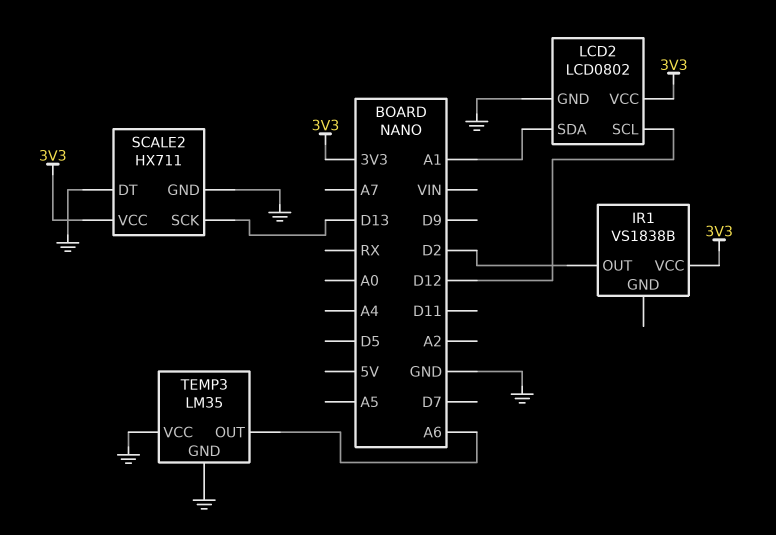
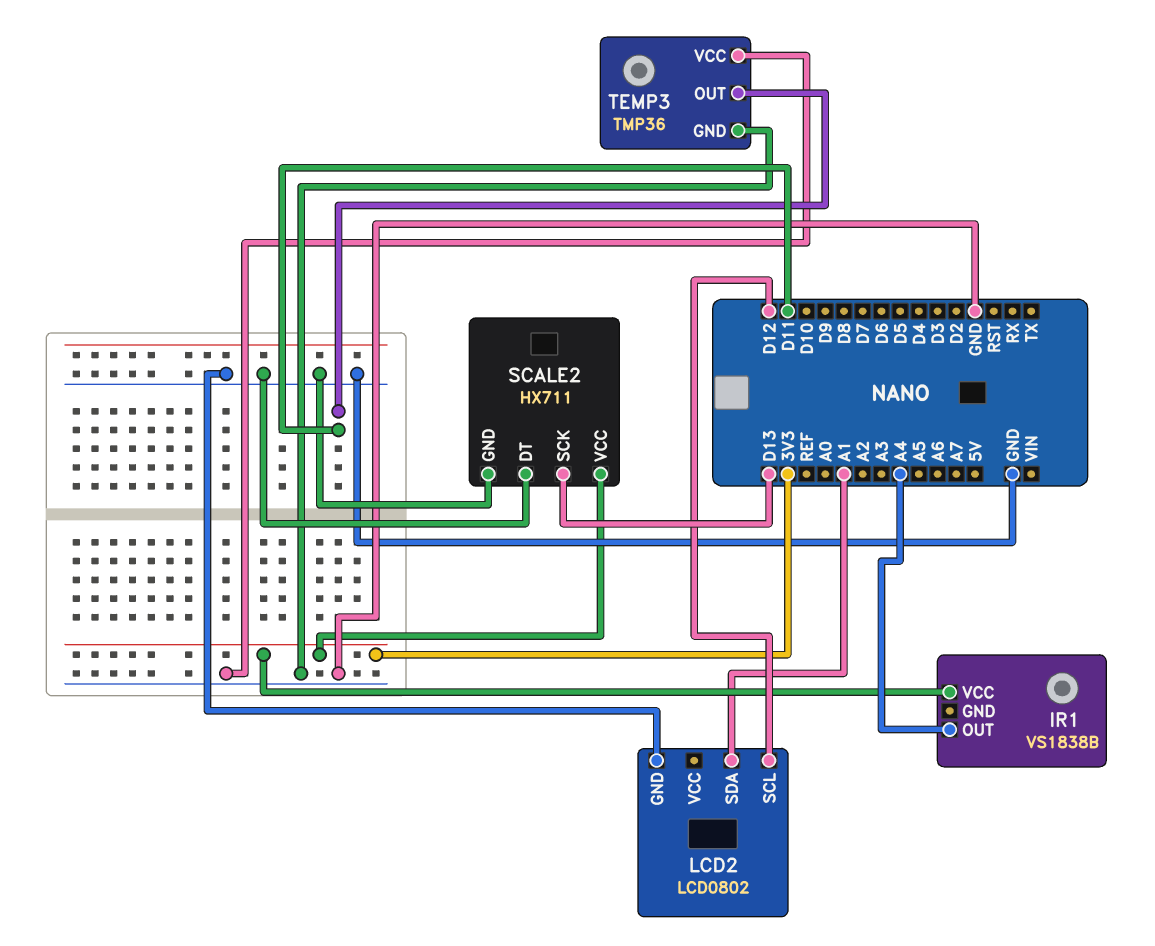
IR1 pin OUT: D2 -> A4
LCD2 pin VCC: 3V3 -> none
TEMP3: LM35 -> TMP36
TEMP3 pin OUT: A6 -> D11

